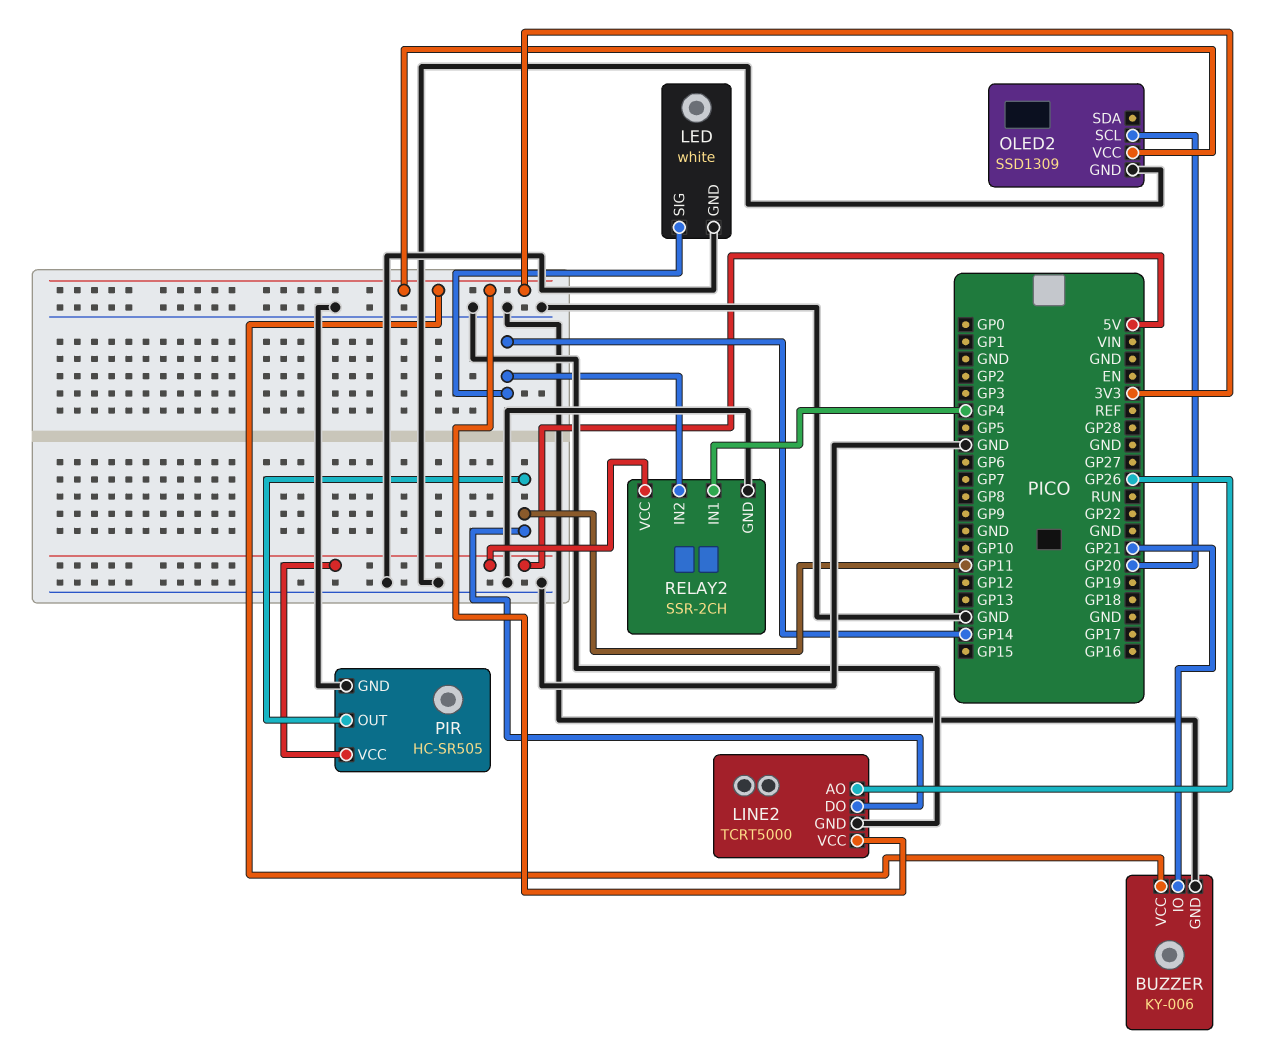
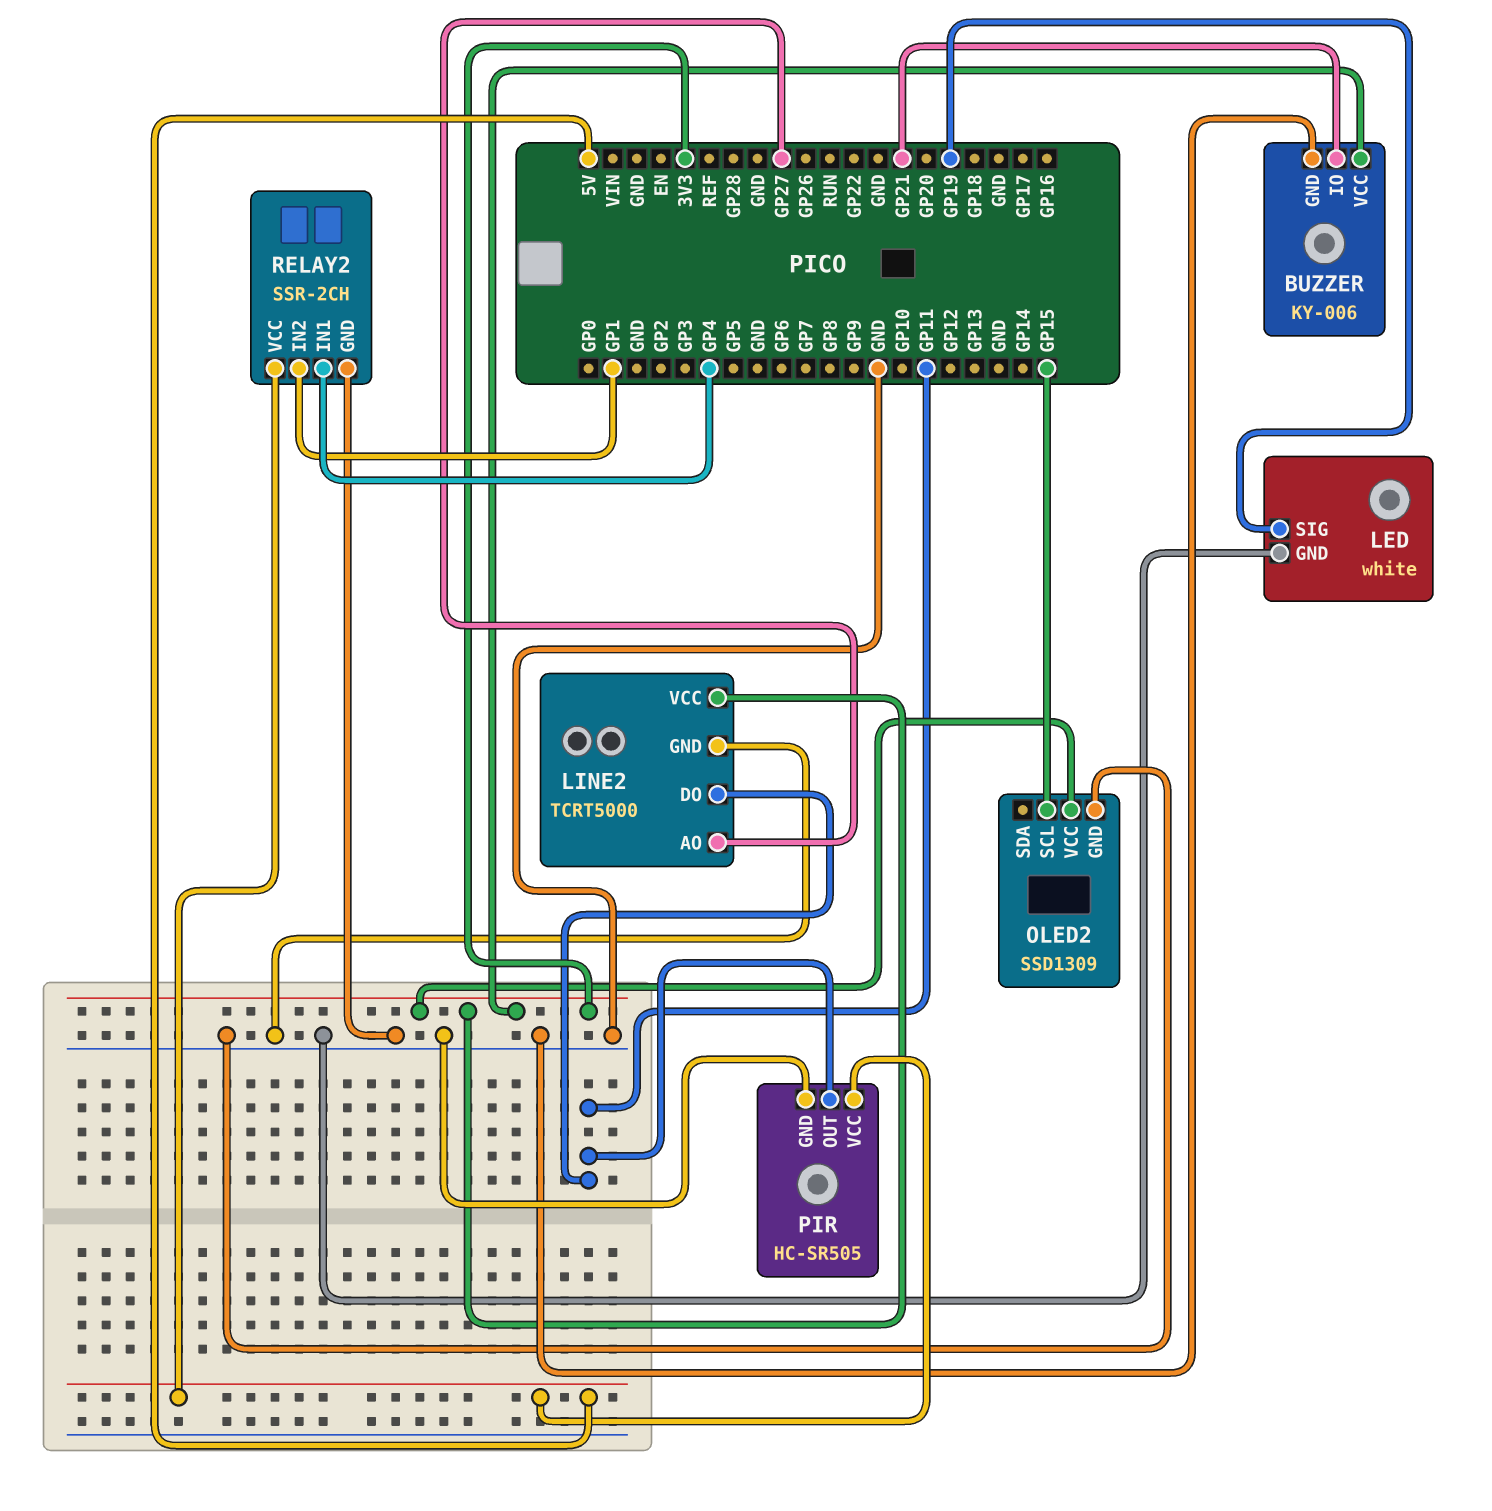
LED pin SIG: GP14 -> GP19
LINE2 pin AO: GP26 -> GP27
OLED2 pin SCL: GP20 -> GP15
RELAY2 pin IN2: GP14 -> GP1

